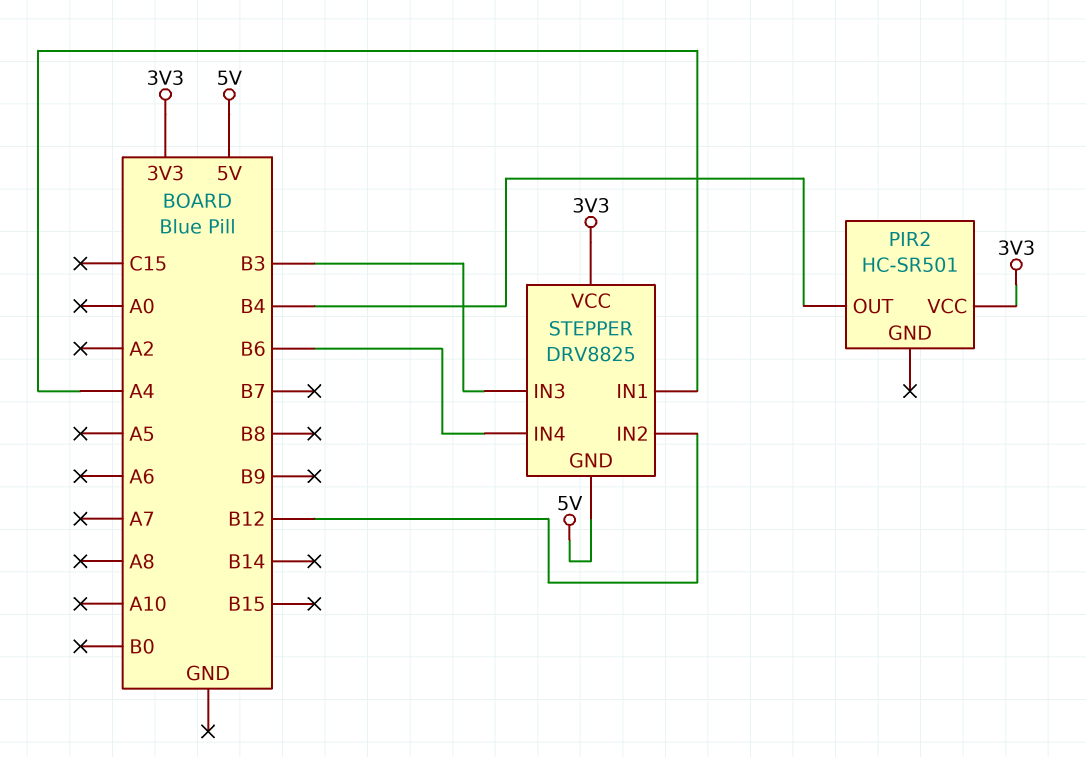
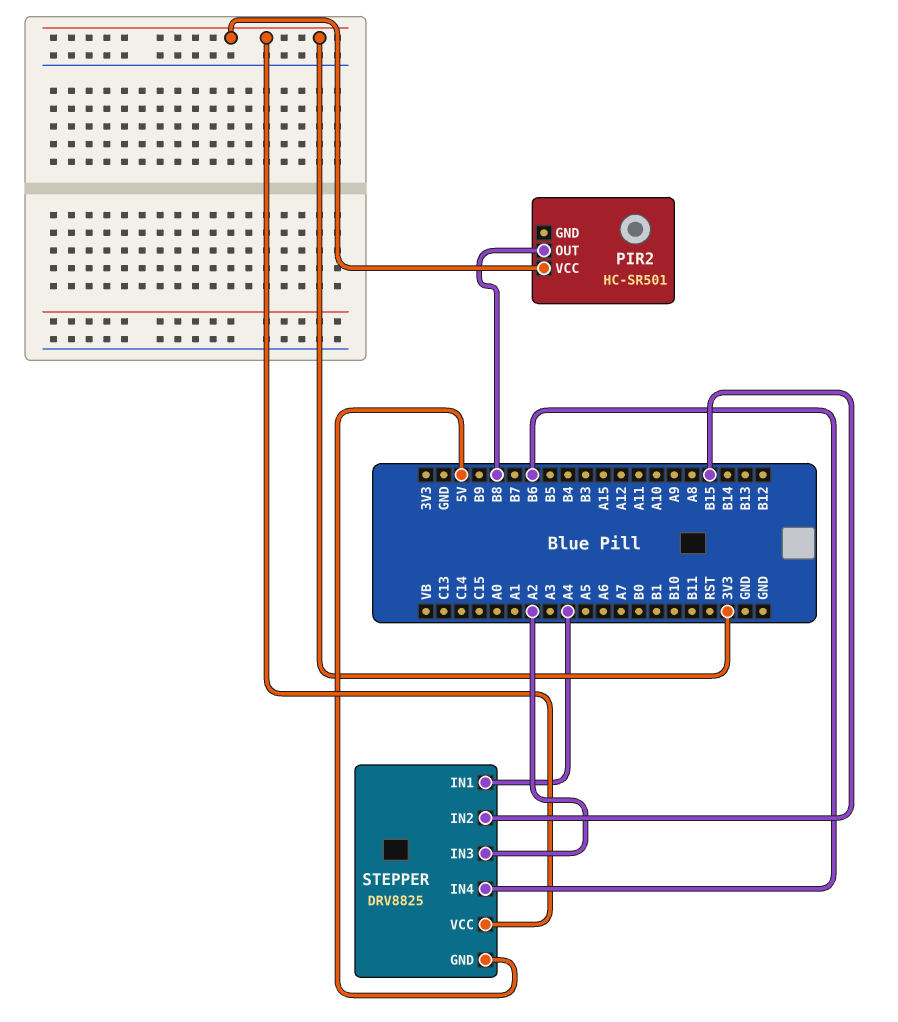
PIR2 pin OUT: B4 -> B8
STEPPER pin IN2: B12 -> B15
STEPPER pin IN3: B3 -> A2

